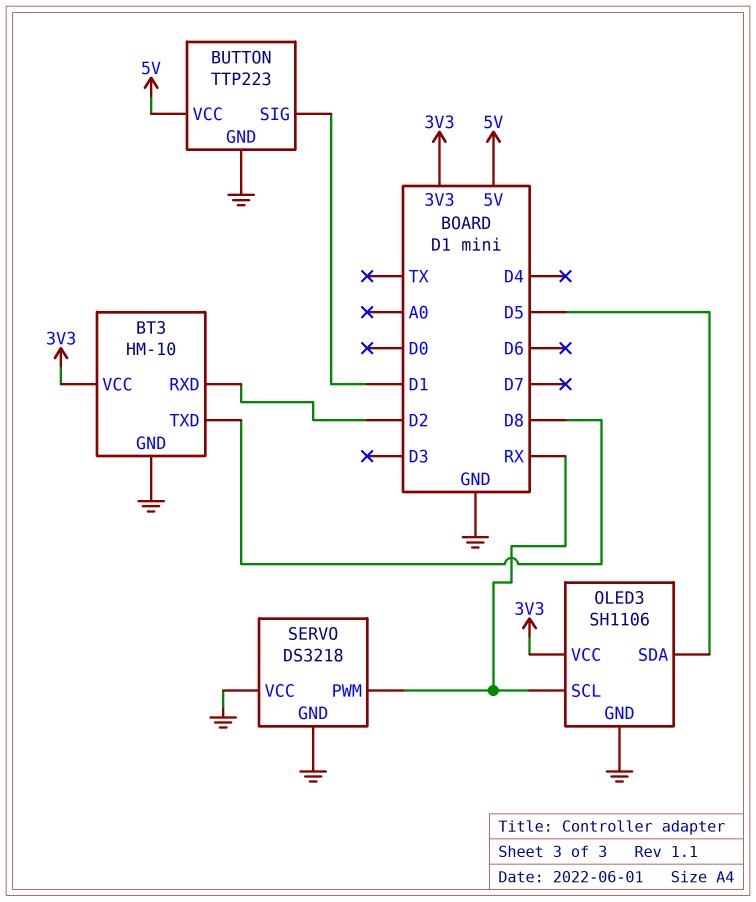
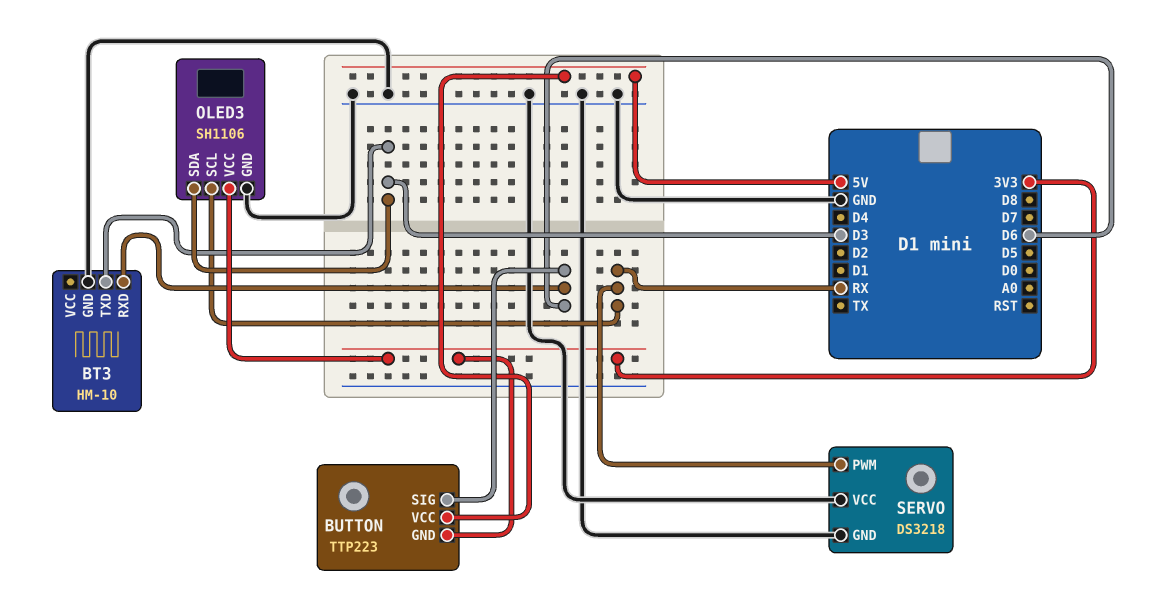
BT3 pin RXD: D2 -> D6
BT3 pin TXD: D8 -> D3
BT3 pin VCC: 3V3 -> none
BUTTON pin GND: GND -> 3V3
BUTTON pin SIG: D1 -> D6
OLED3 pin SDA: D5 -> D3

